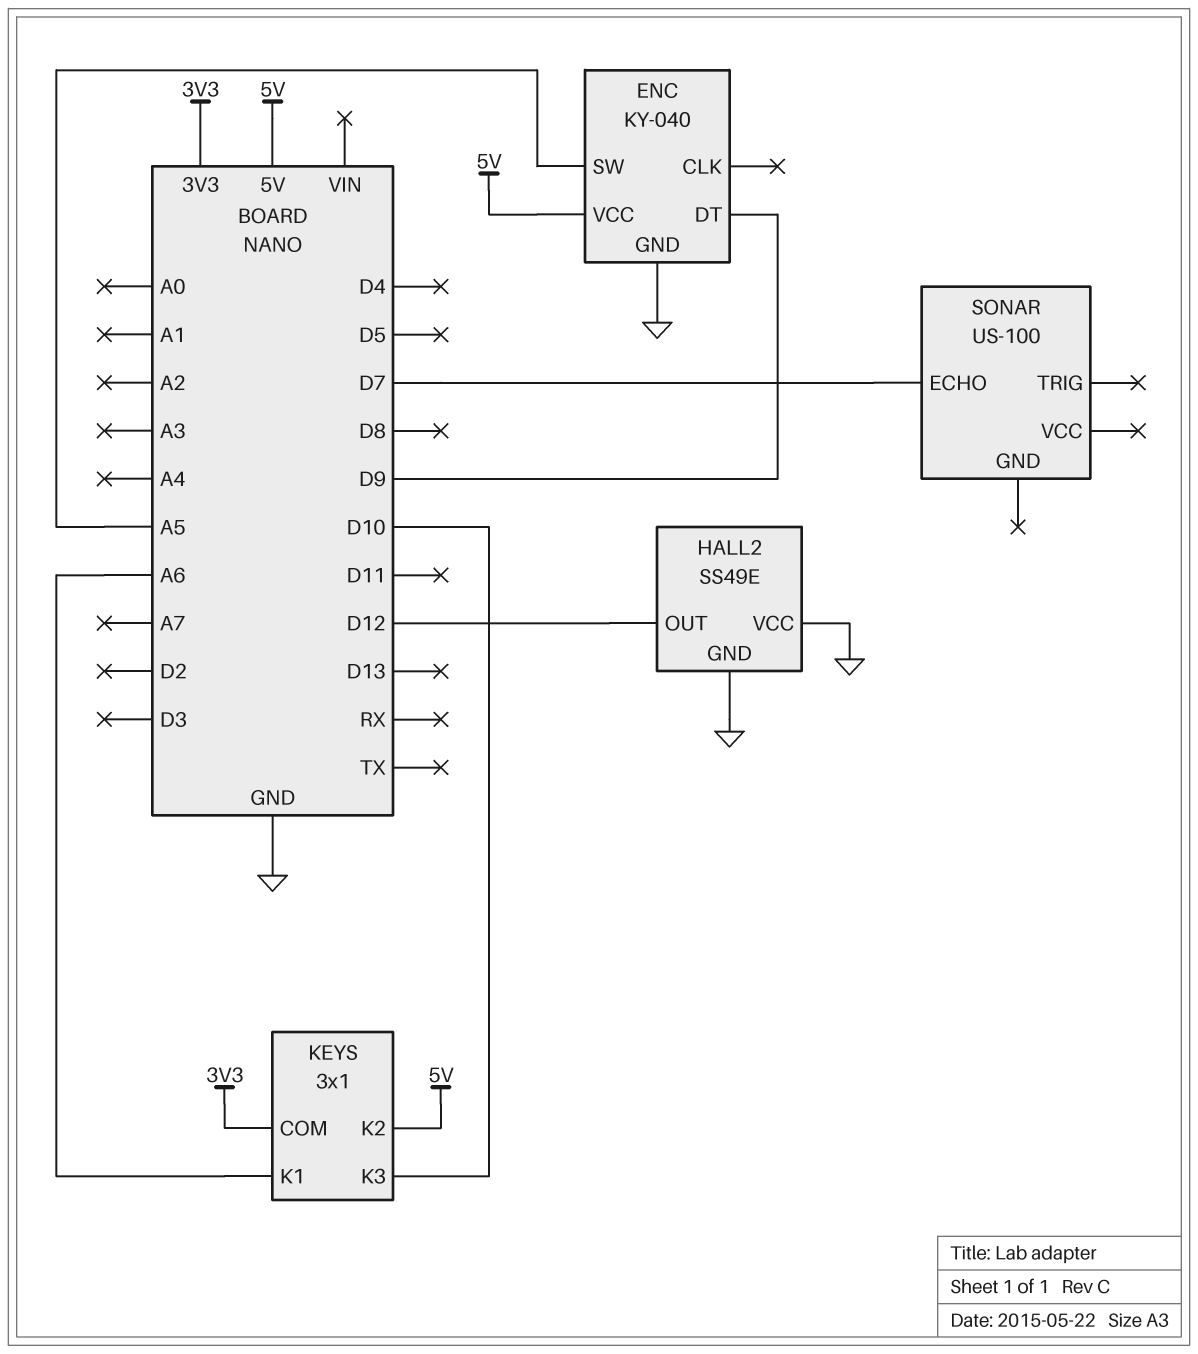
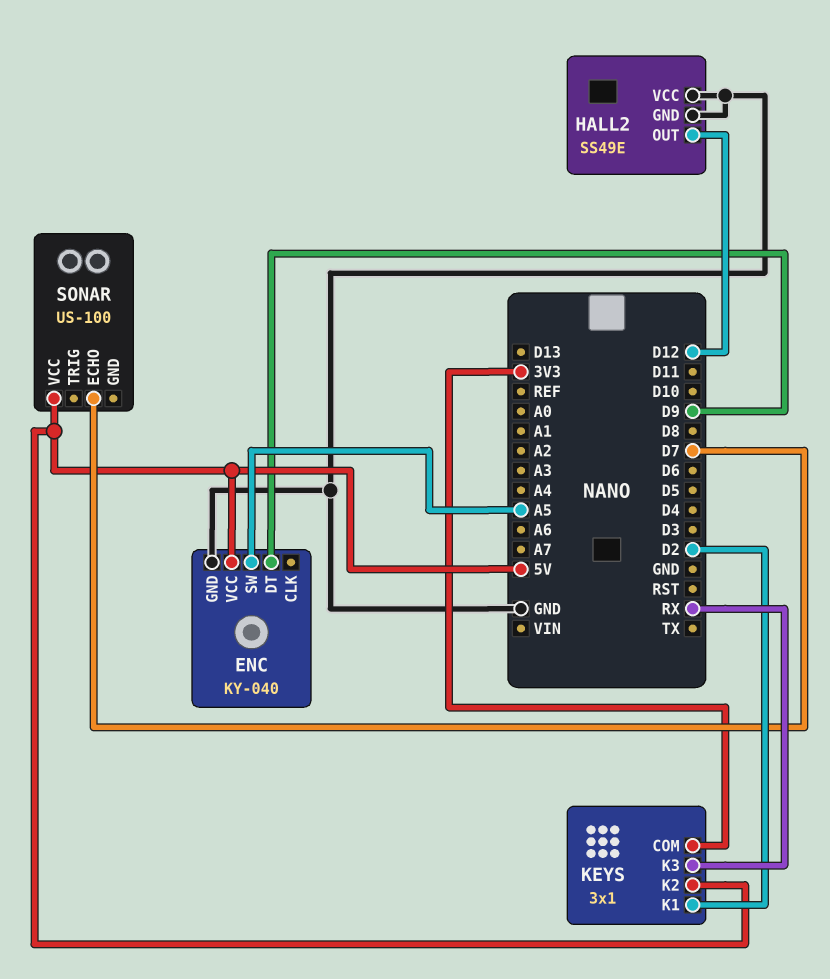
KEYS pin K1: A6 -> D2
KEYS pin K3: D10 -> RX
SONAR pin VCC: none -> 5V

